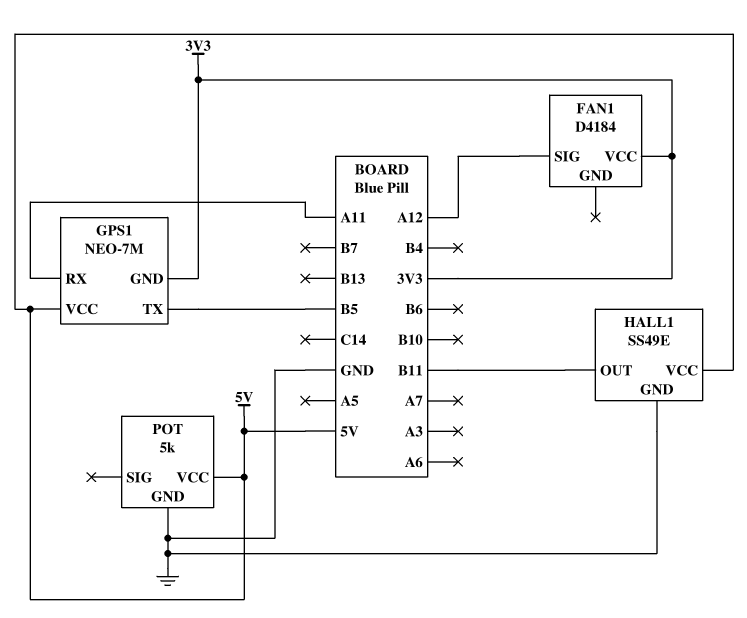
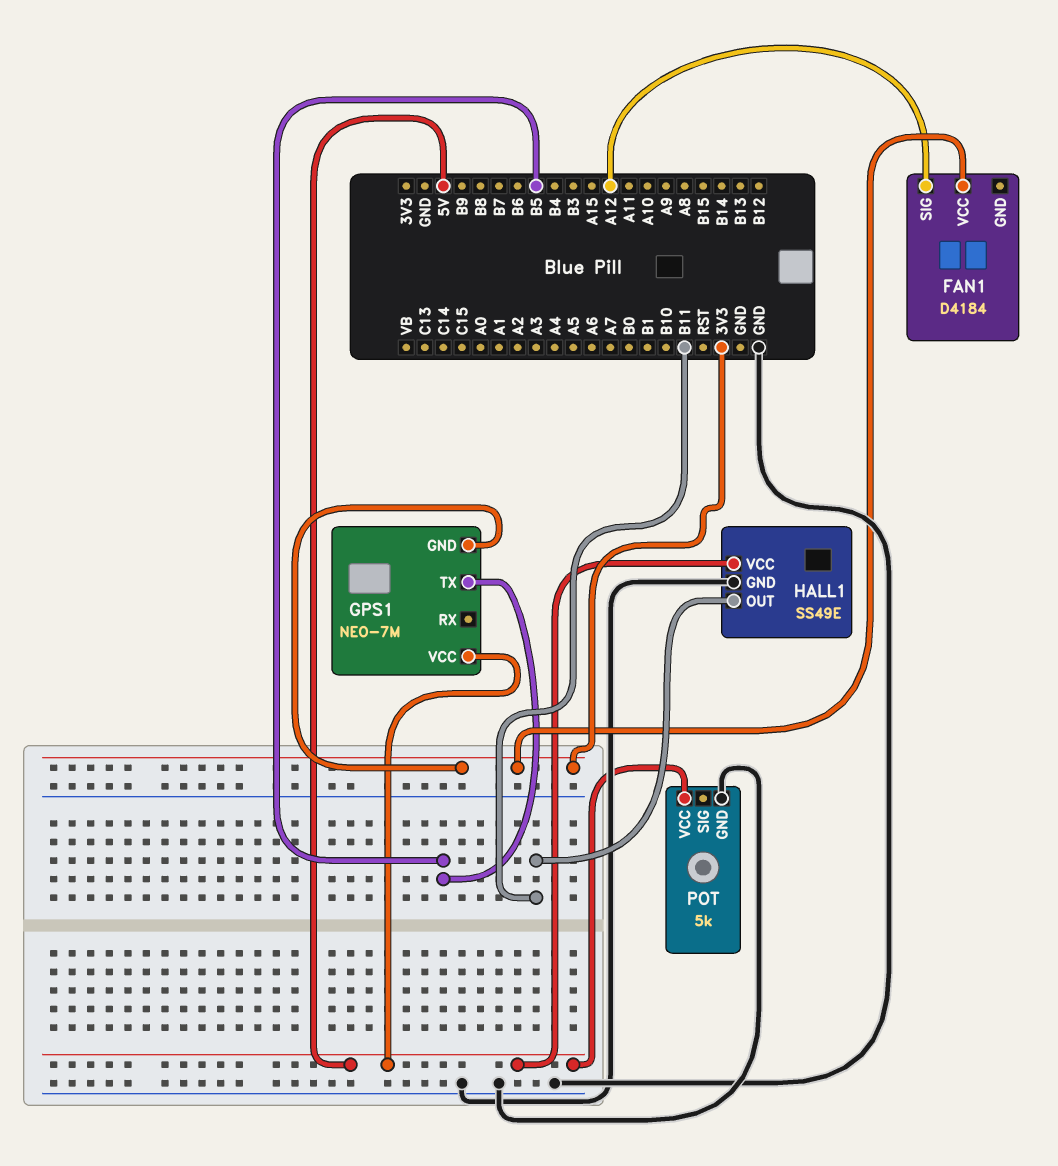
GPS1 pin RX: A11 -> none

